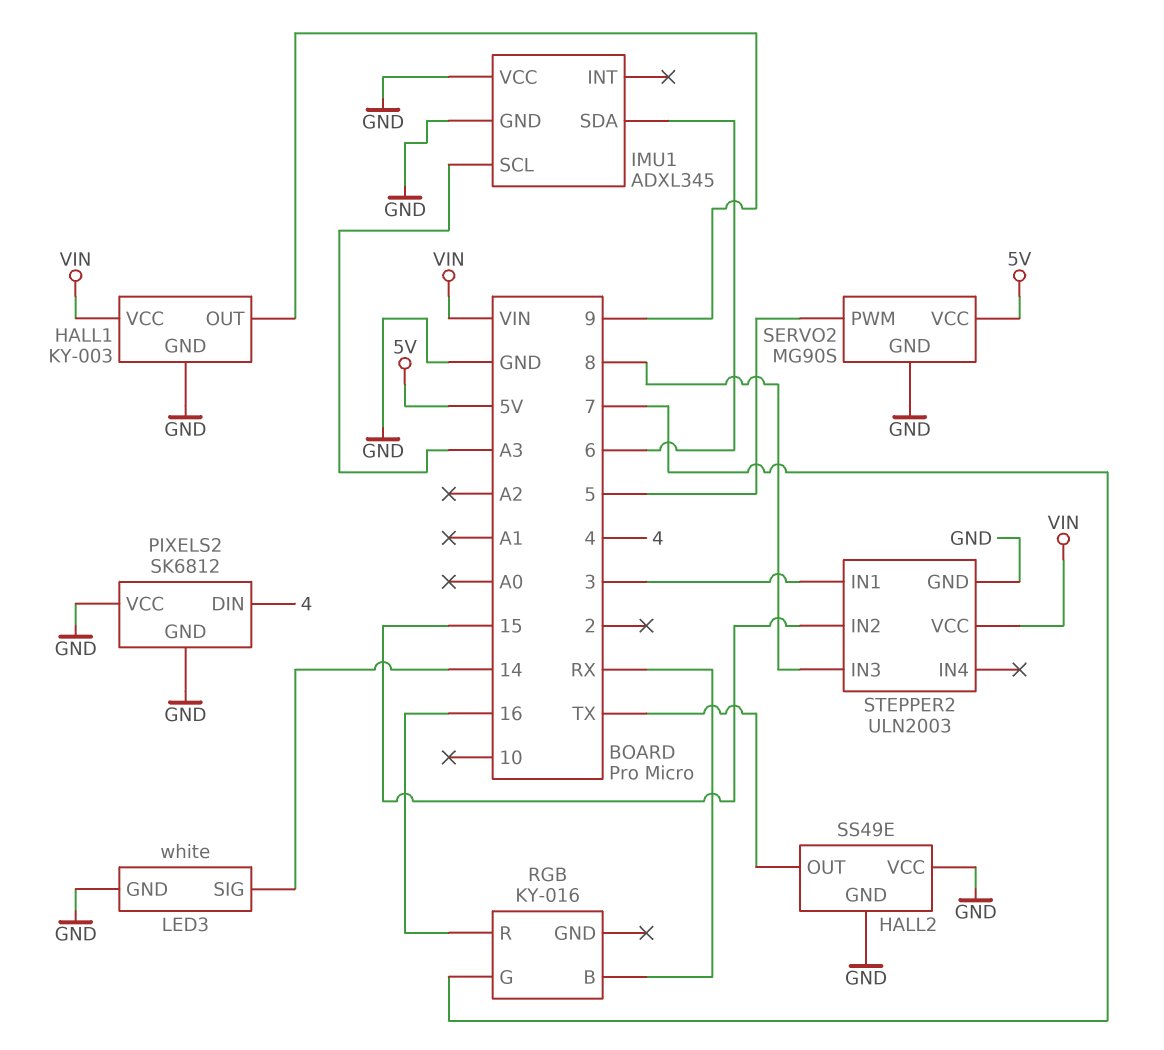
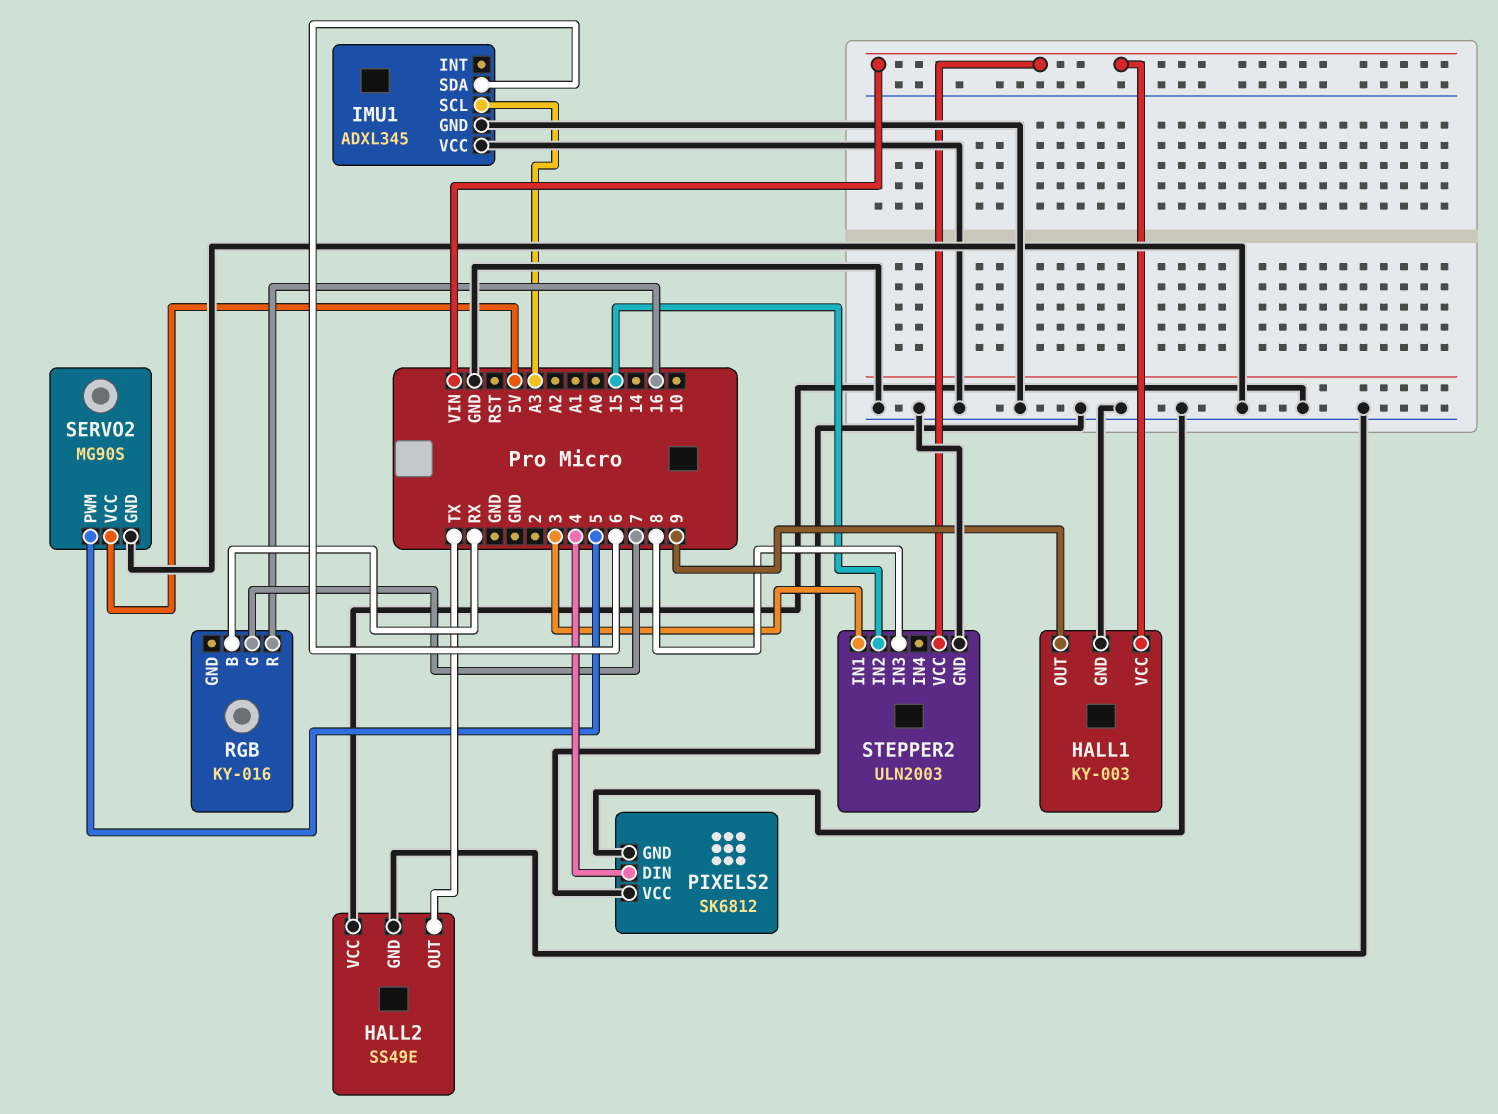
LED3: white -> none
LED3 pin GND: GND -> none
LED3 pin SIG: 14 -> none

